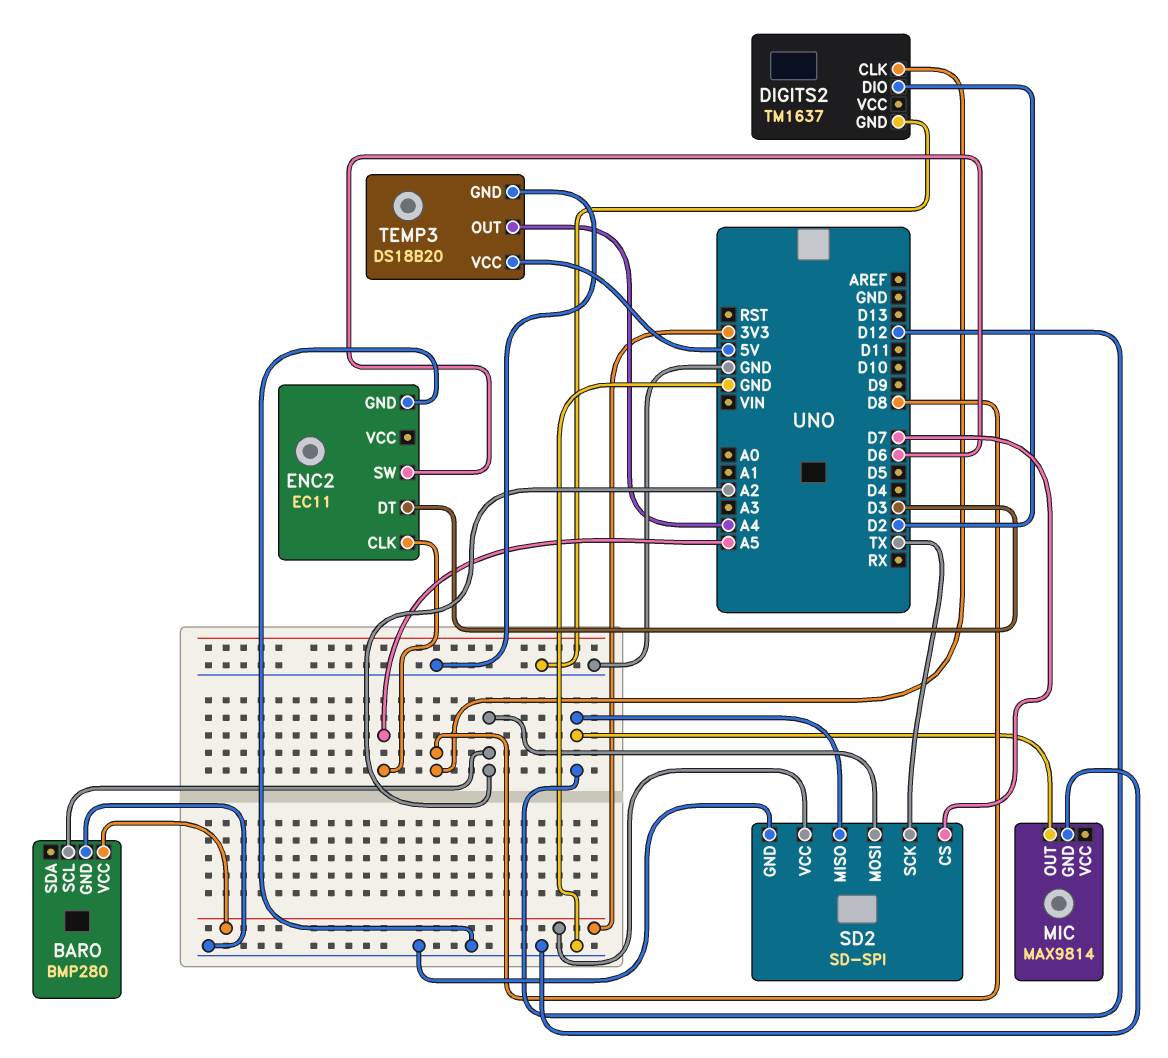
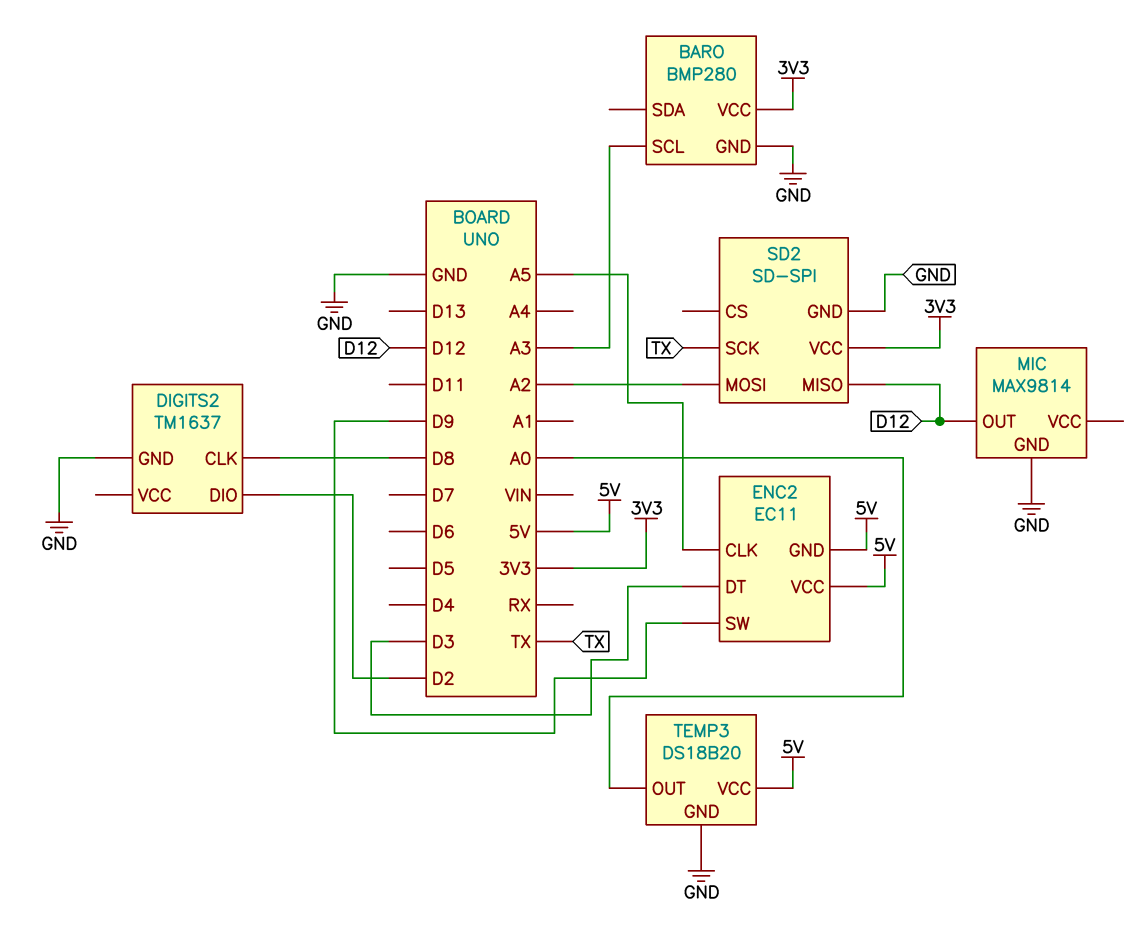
BARO pin SCL: A2 -> A3
ENC2 pin GND: GND -> 5V
ENC2 pin SW: D6 -> D9
ENC2 pin VCC: none -> 5V
SD2 pin CS: D7 -> none
TEMP3 pin OUT: A4 -> A0

